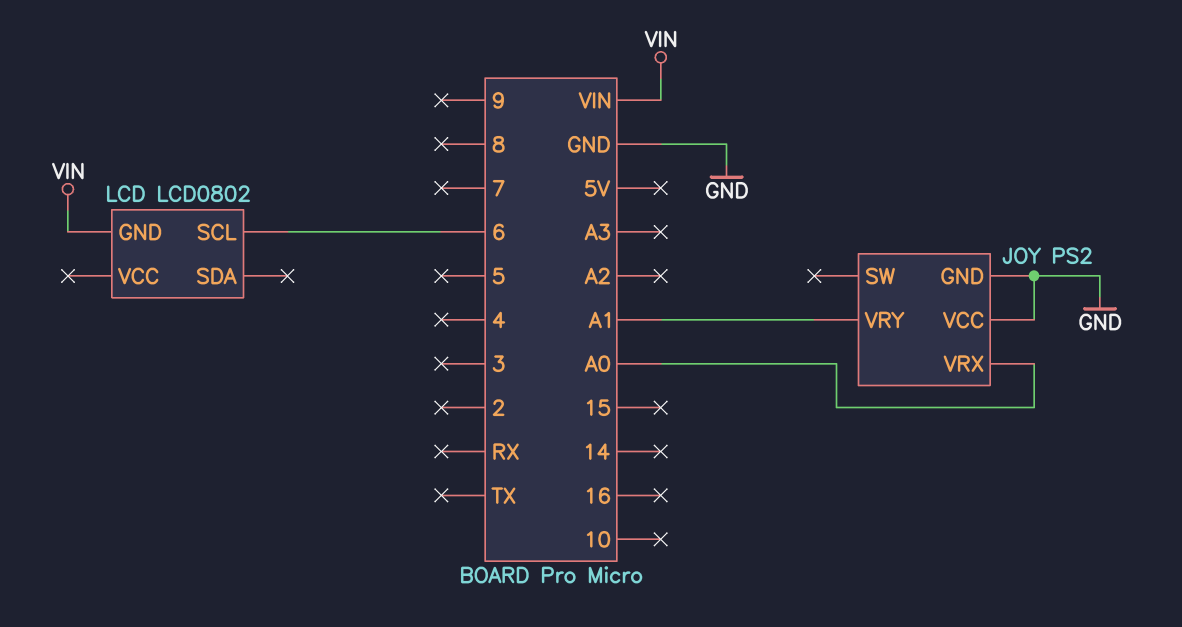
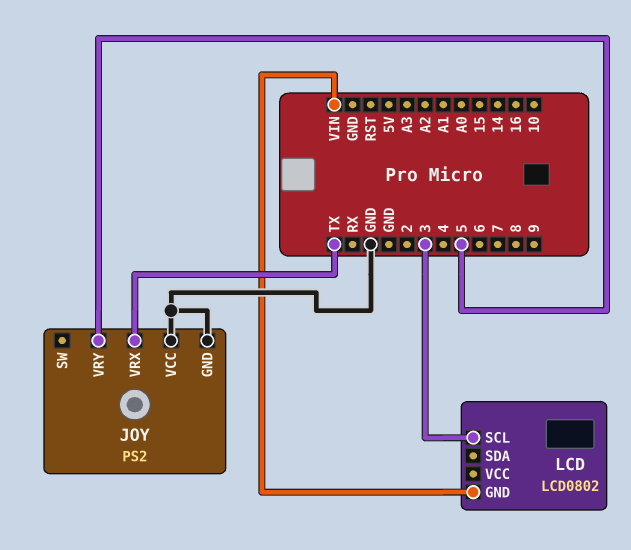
JOY pin VRX: A0 -> TX
JOY pin VRY: A1 -> 5
LCD pin SCL: 6 -> 3

